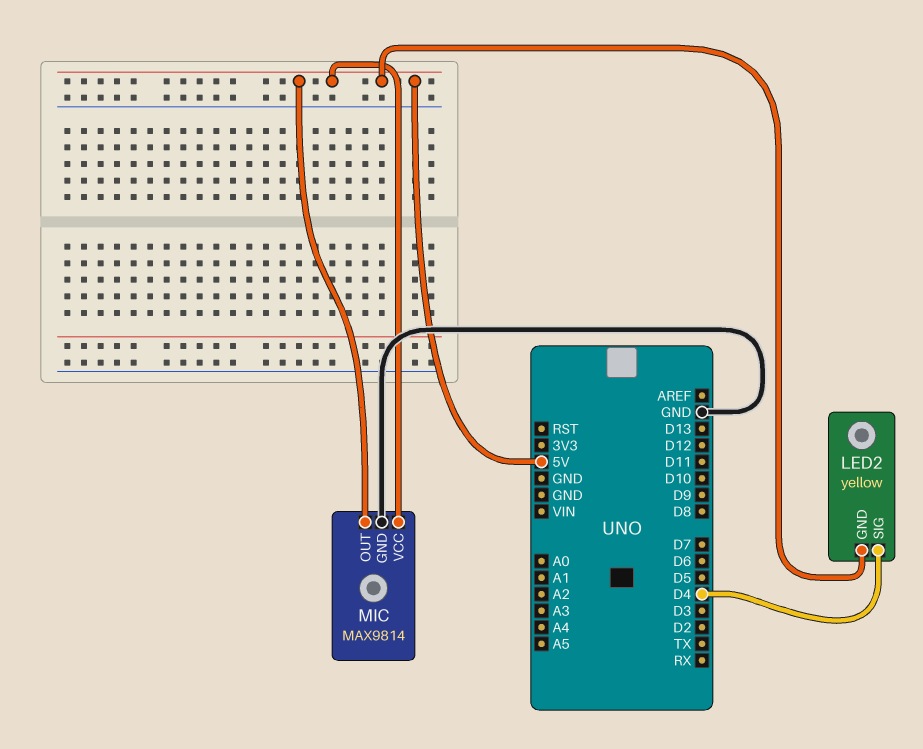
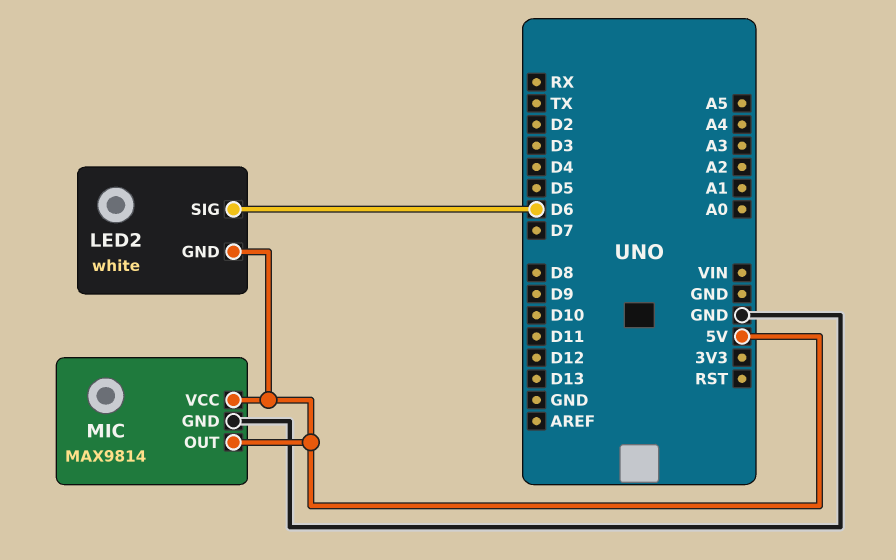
LED2: yellow -> white
LED2 pin SIG: D4 -> D6

